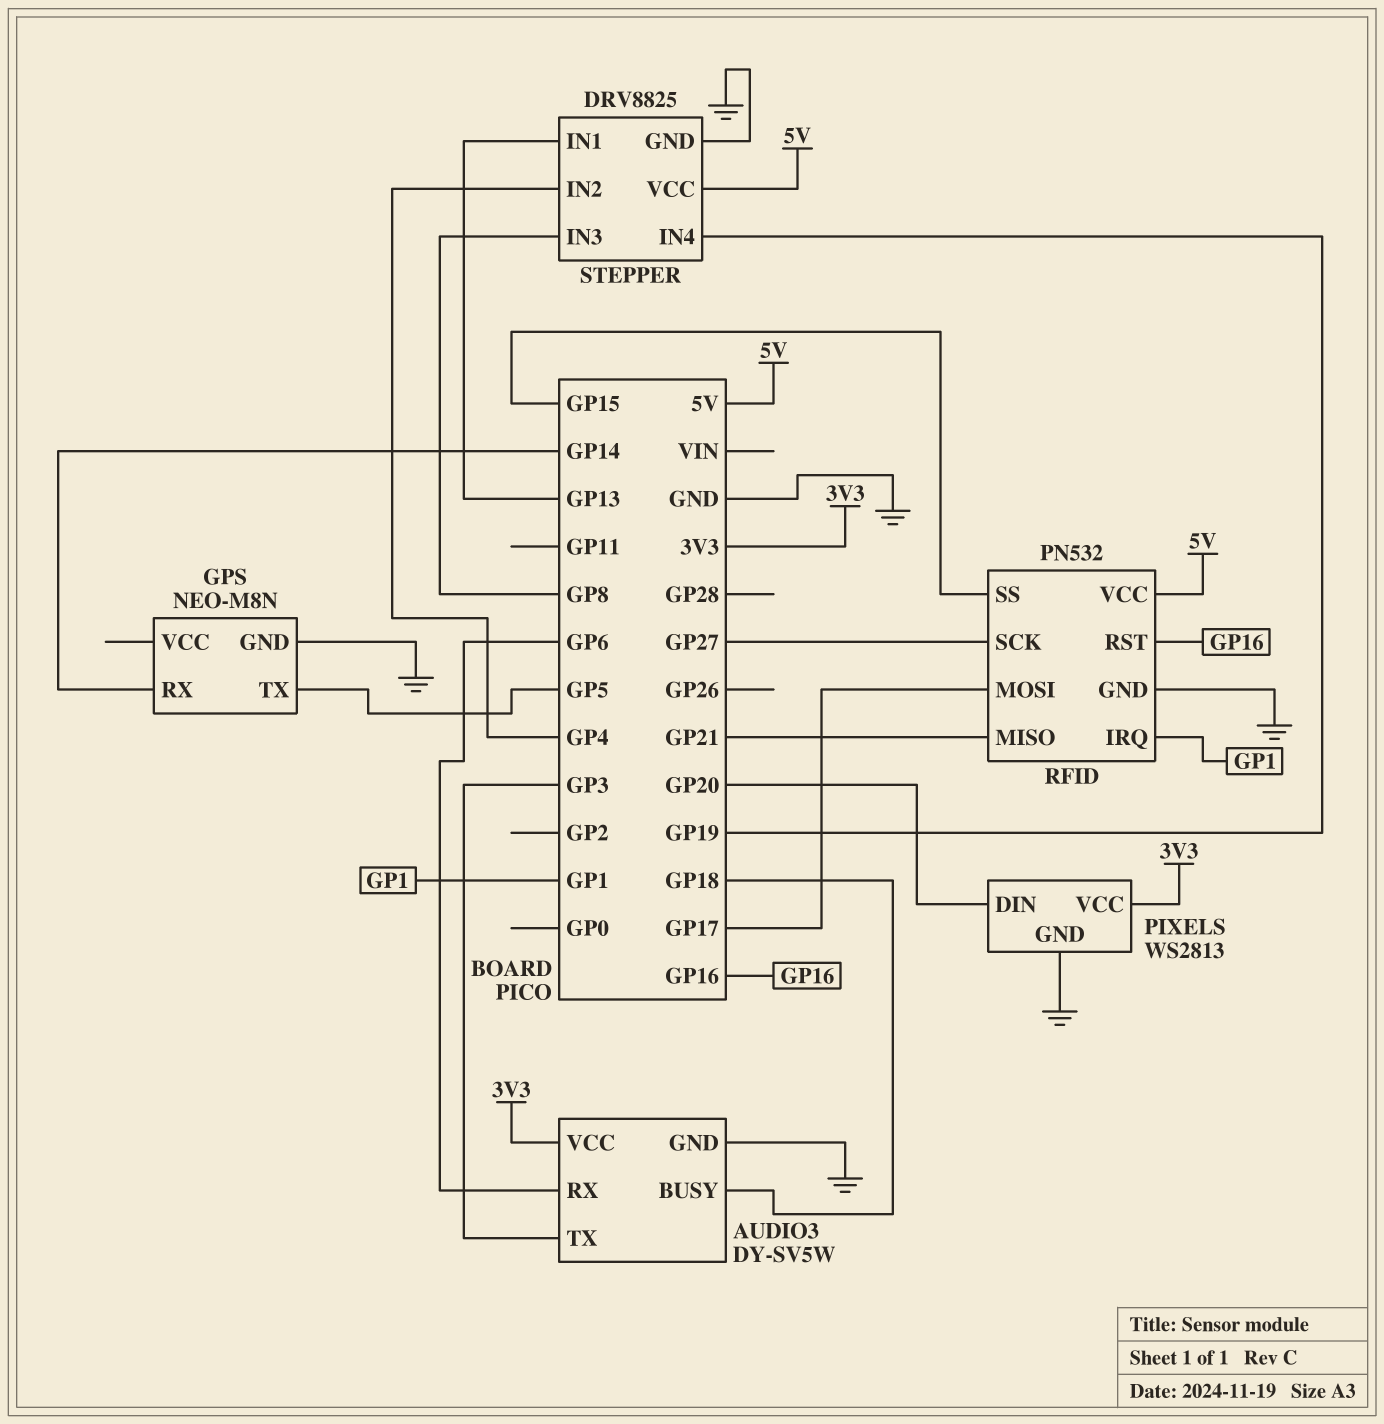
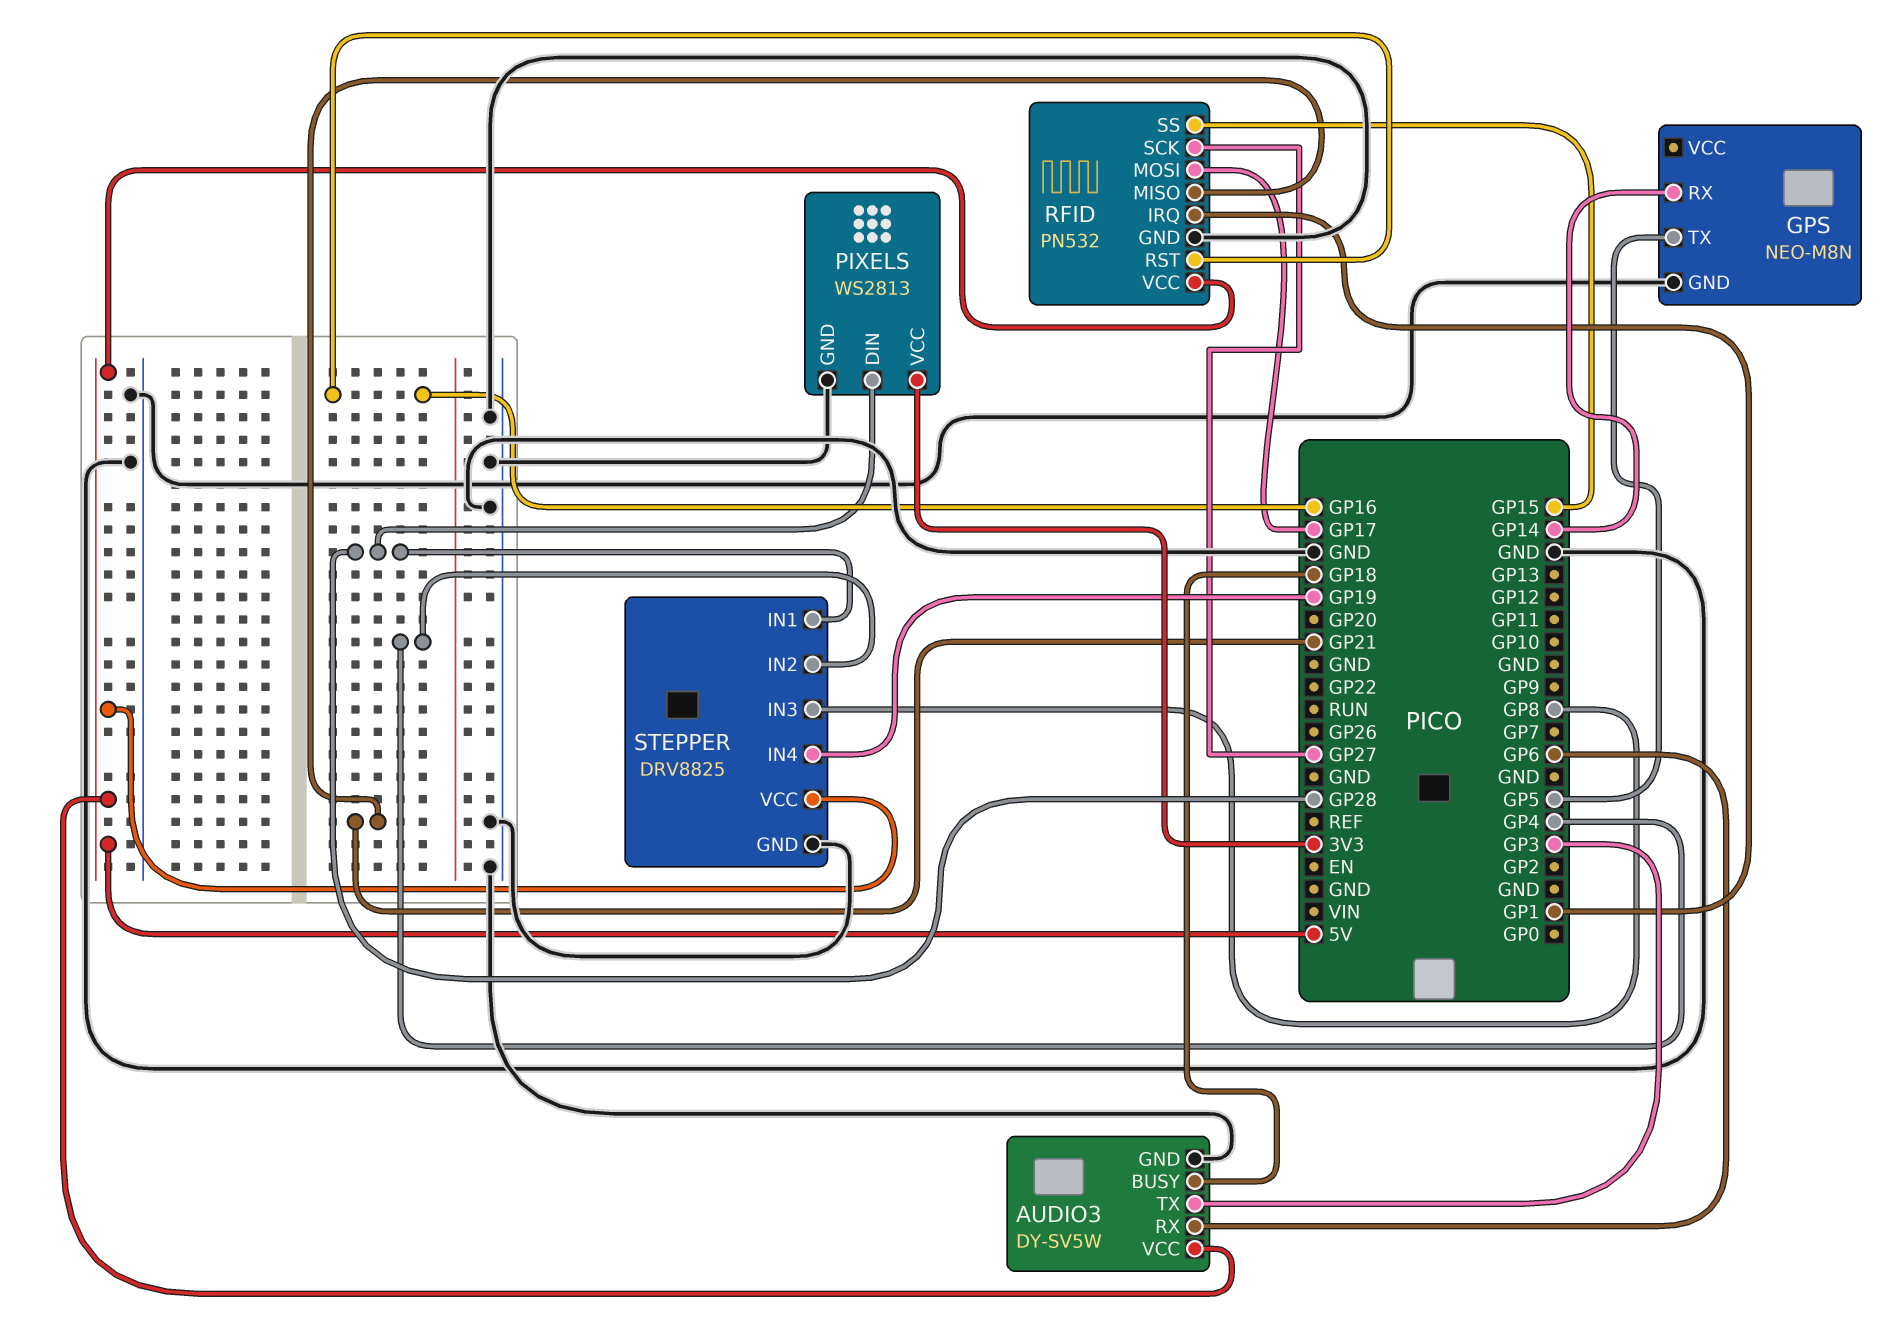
AUDIO3 pin VCC: 3V3 -> 5V
PIXELS pin DIN: GP20 -> GP28
STEPPER pin IN1: GP13 -> GP28

